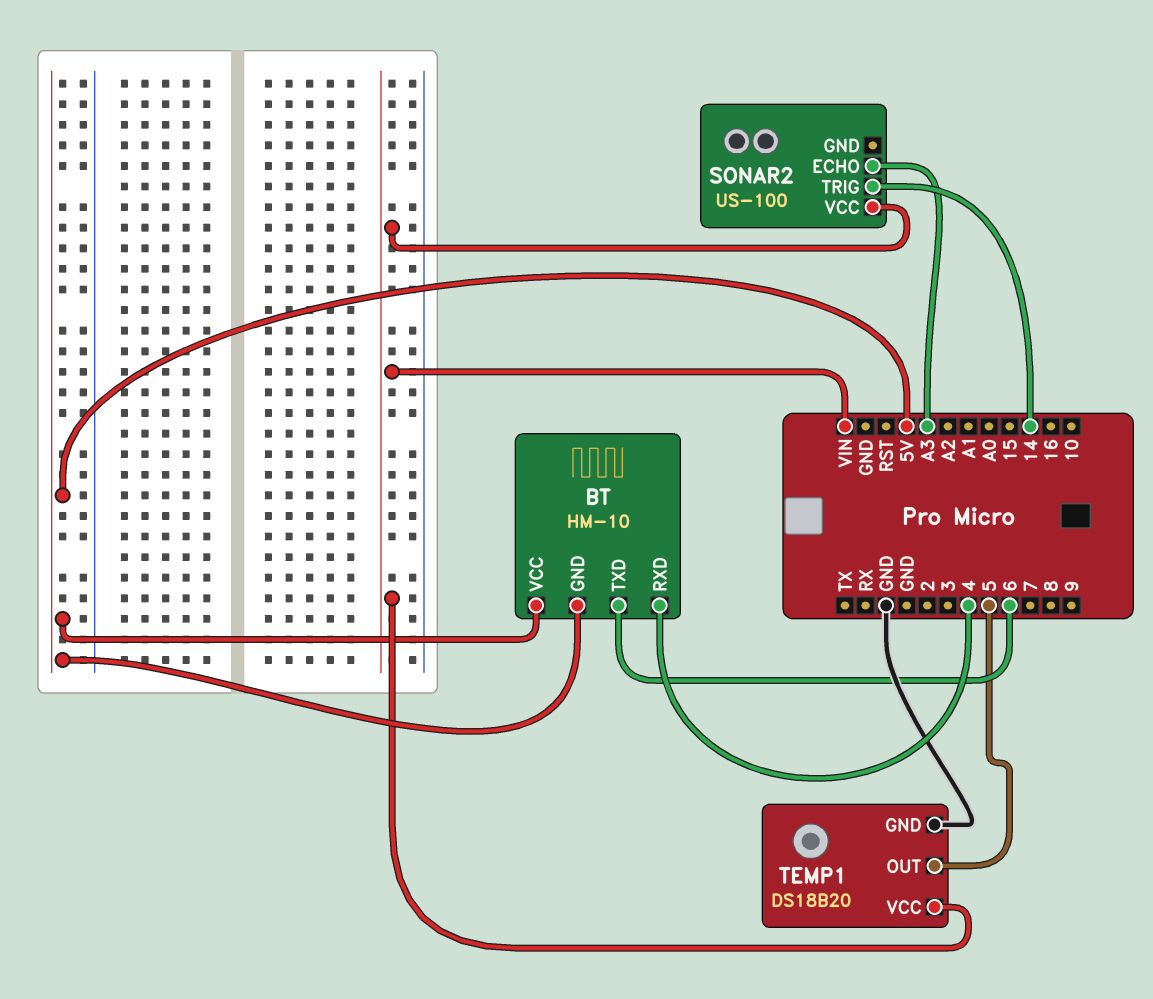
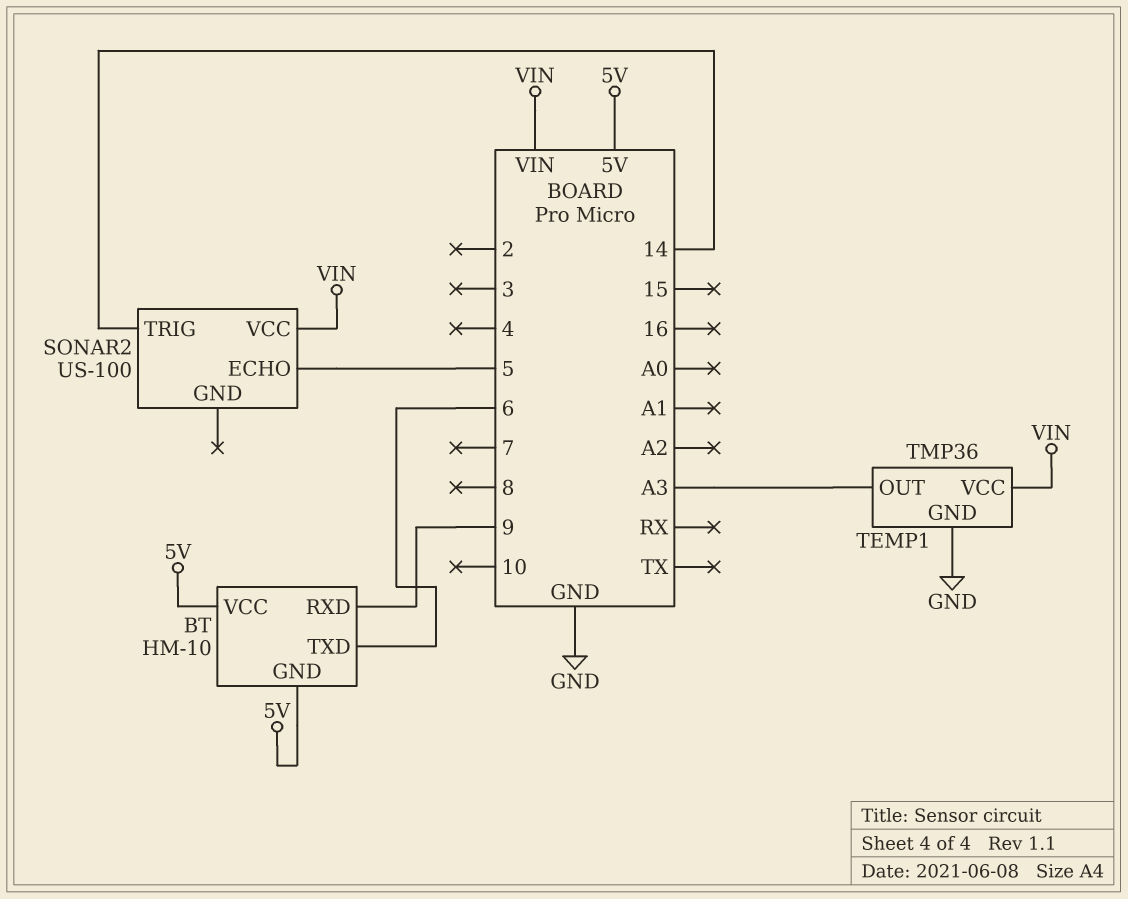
BT pin RXD: 4 -> 9
SONAR2 pin ECHO: A3 -> 5
TEMP1: DS18B20 -> TMP36
TEMP1 pin OUT: 5 -> A3

